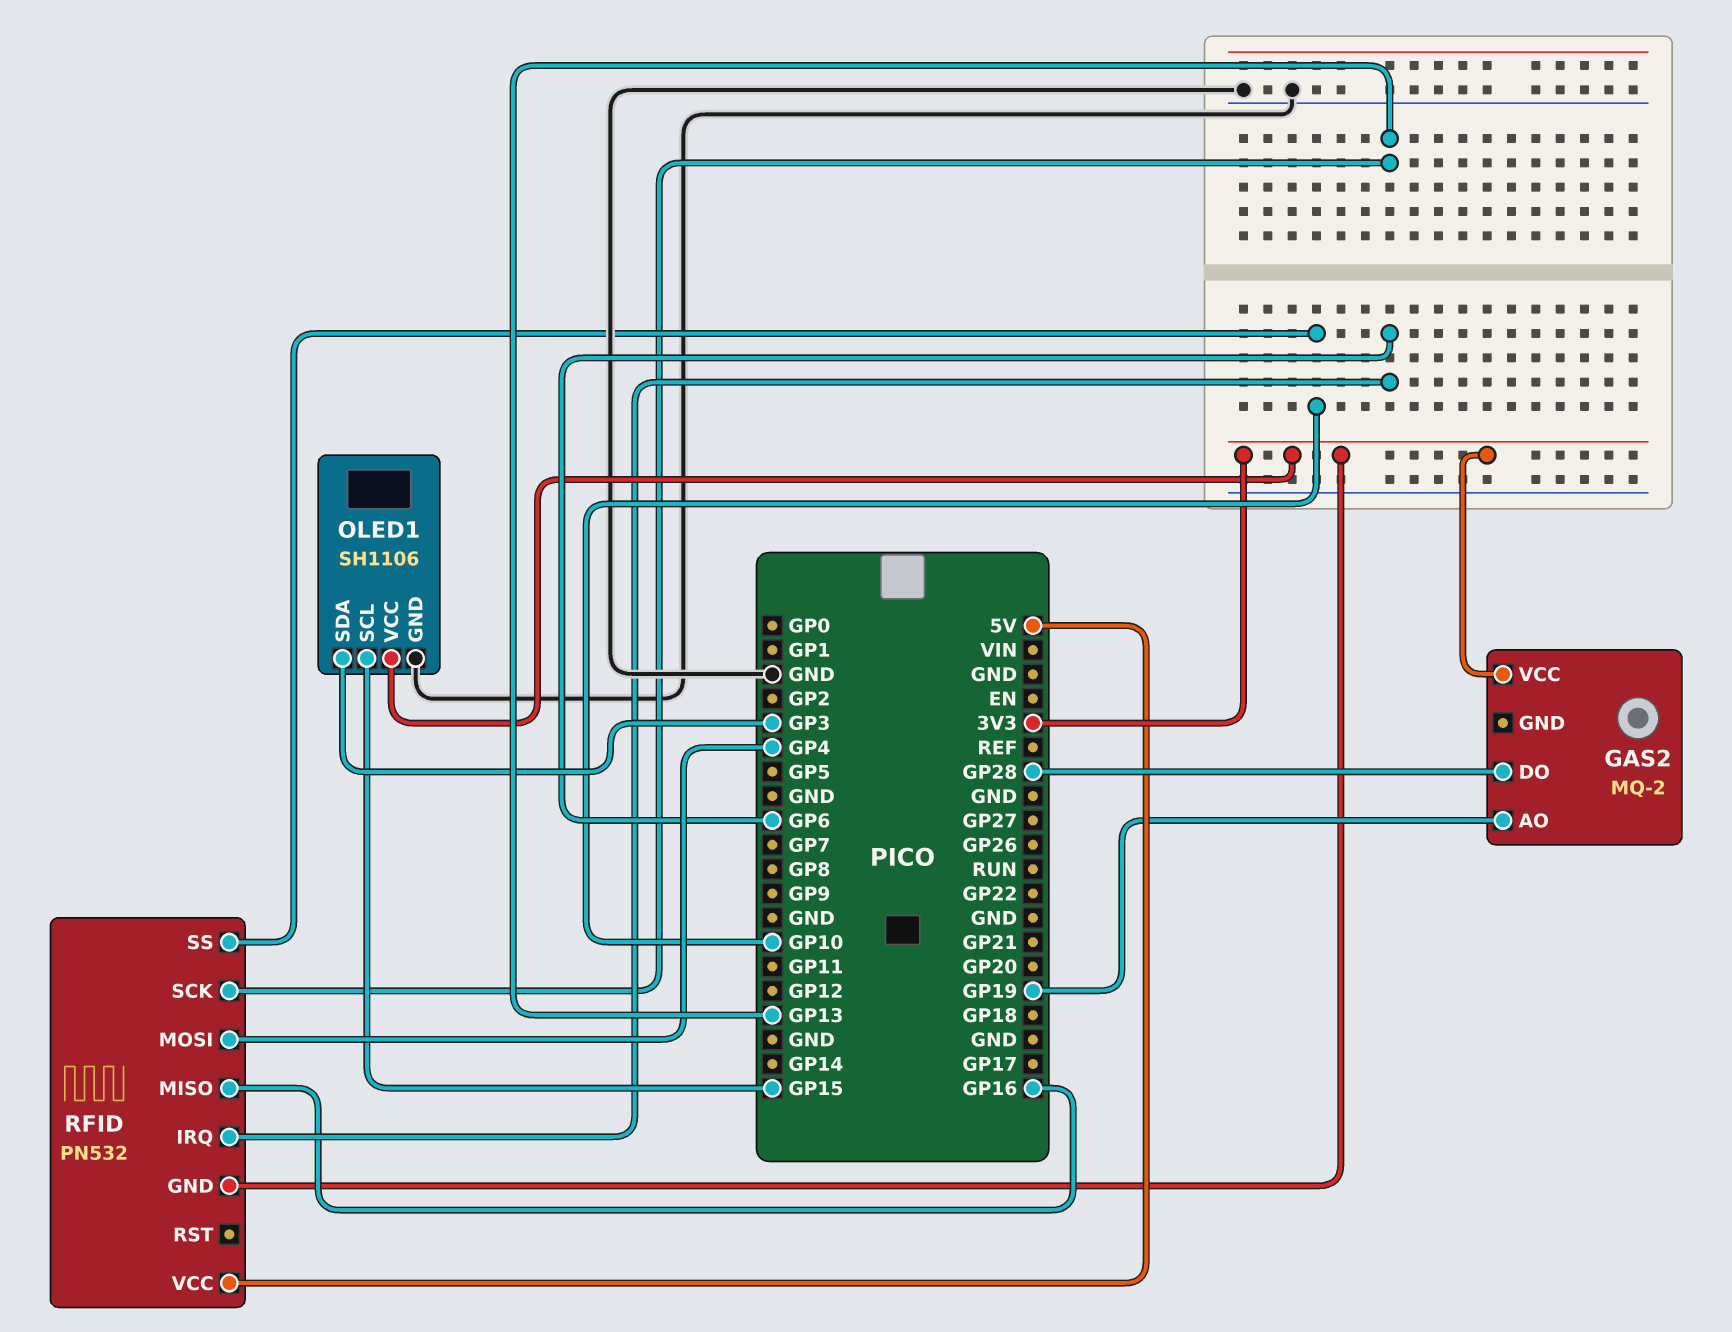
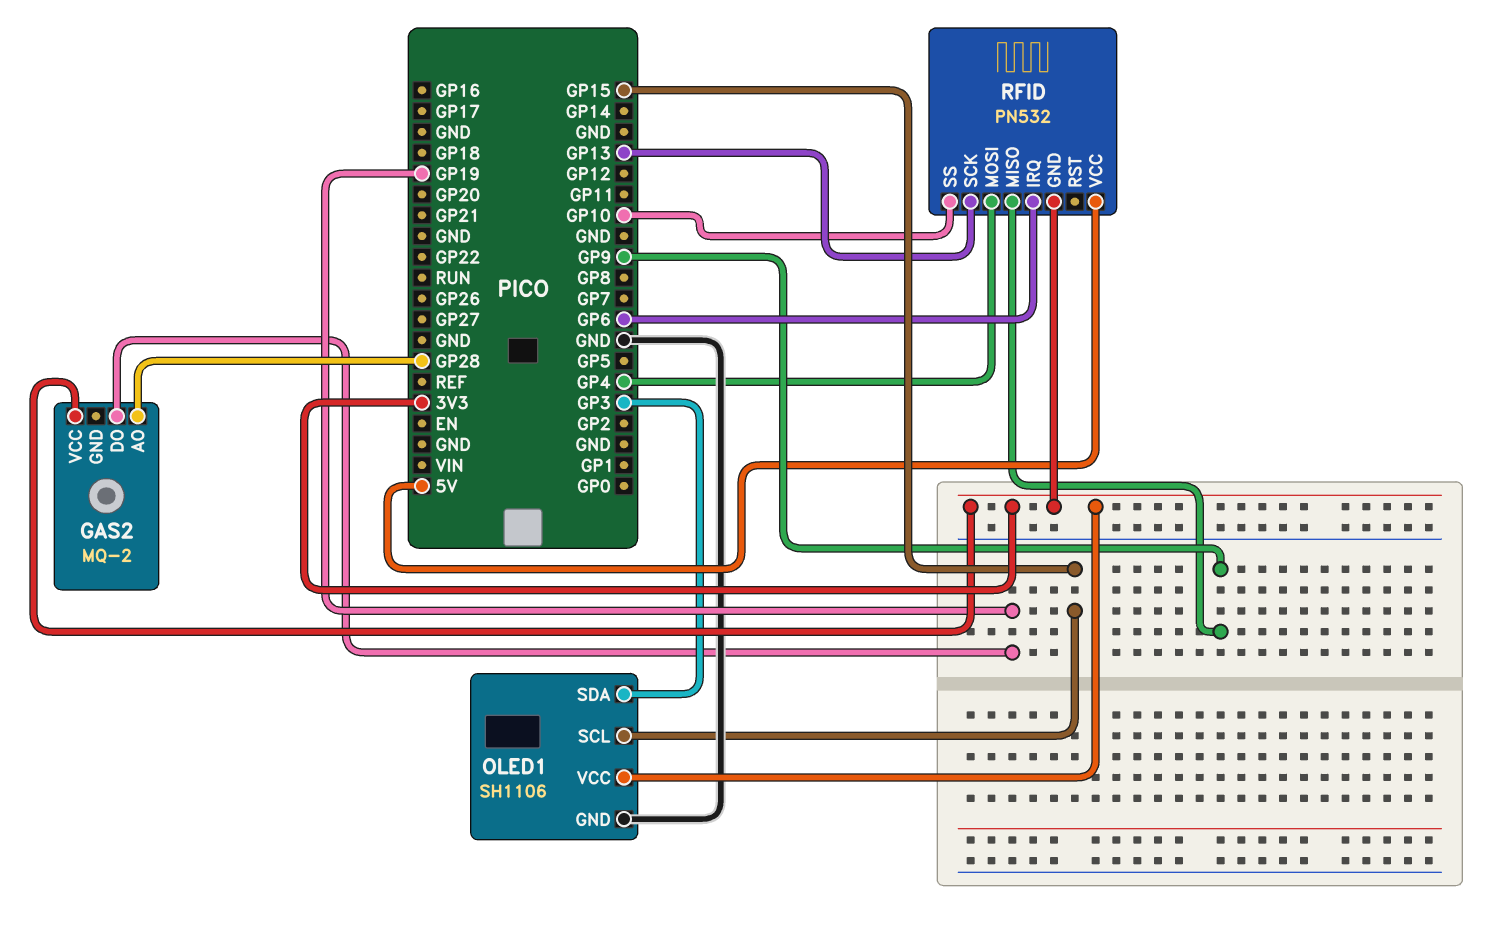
GAS2 pin AO: GP19 -> GP28
GAS2 pin DO: GP28 -> GP19
RFID pin MISO: GP16 -> GP9

